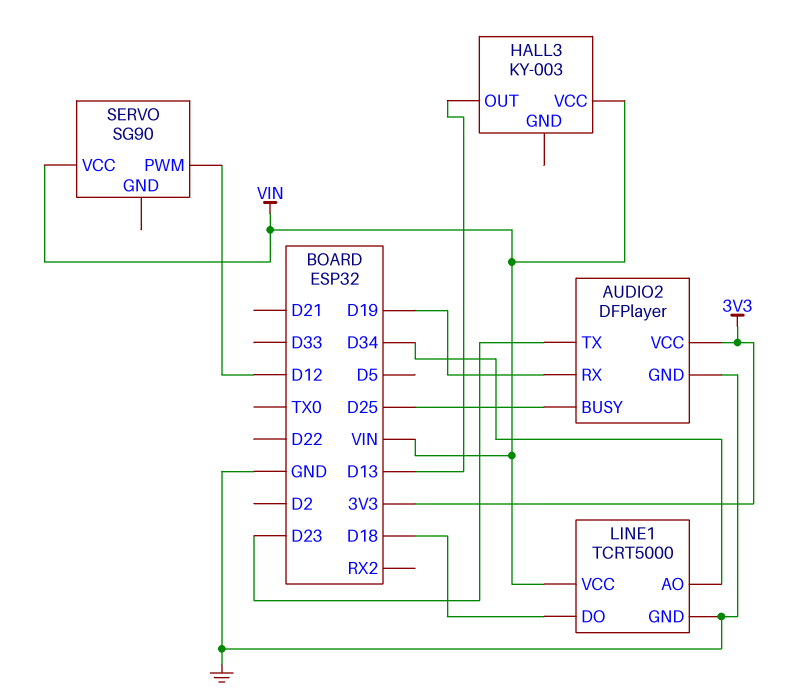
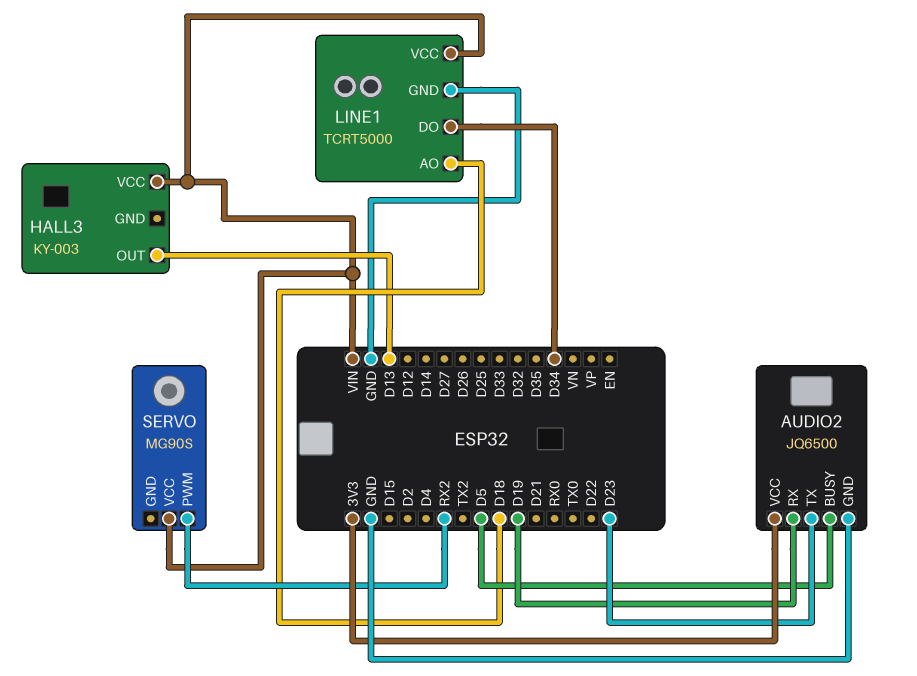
AUDIO2: DFPlayer -> JQ6500
AUDIO2 pin BUSY: D25 -> D5
LINE1 pin AO: D34 -> D18
LINE1 pin DO: D18 -> D34
SERVO: SG90 -> MG90S
SERVO pin PWM: D12 -> RX2

